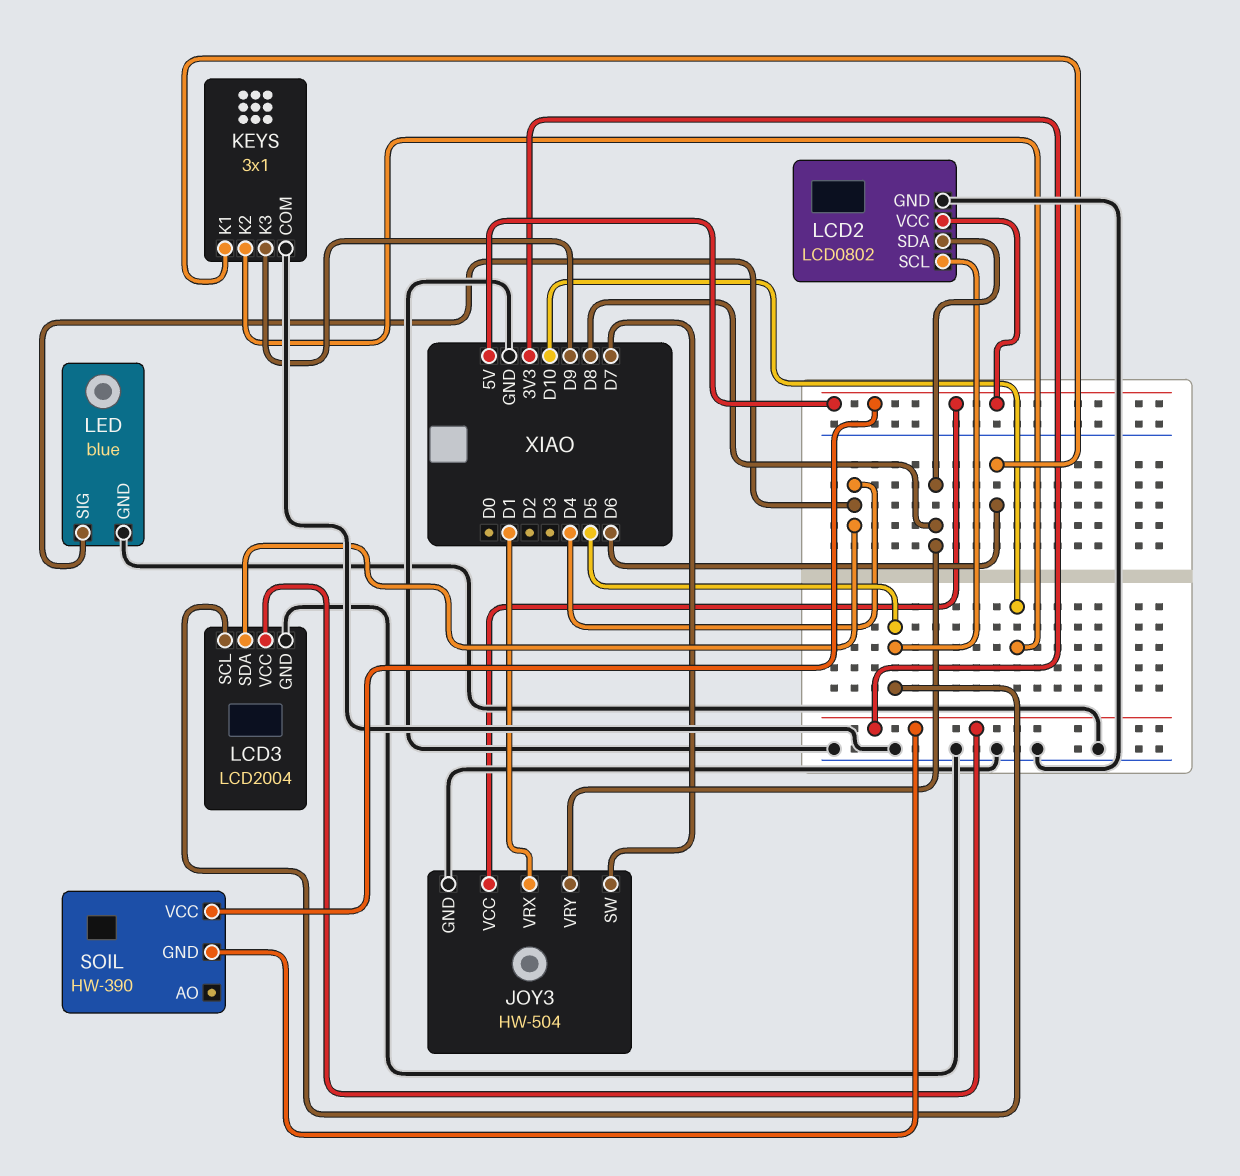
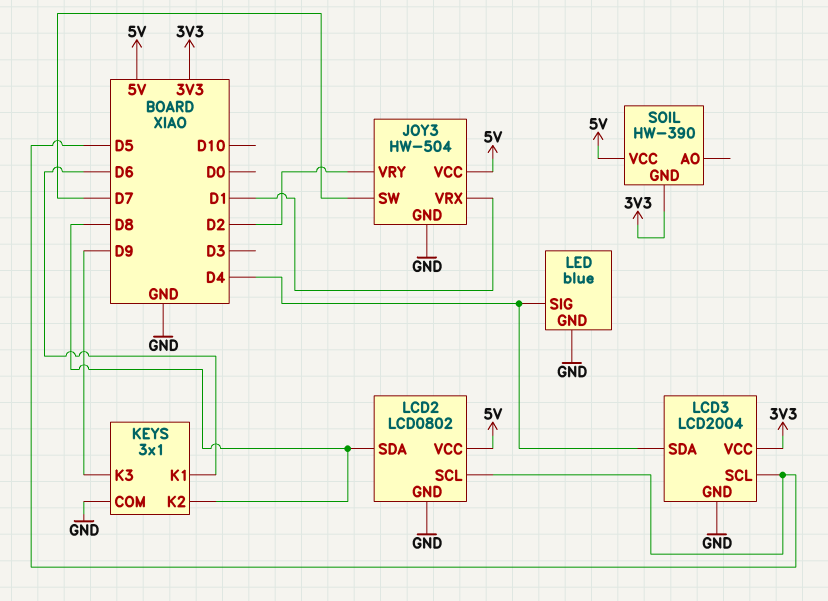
JOY3 pin VRY: D8 -> D2
KEYS pin K2: D10 -> D8

